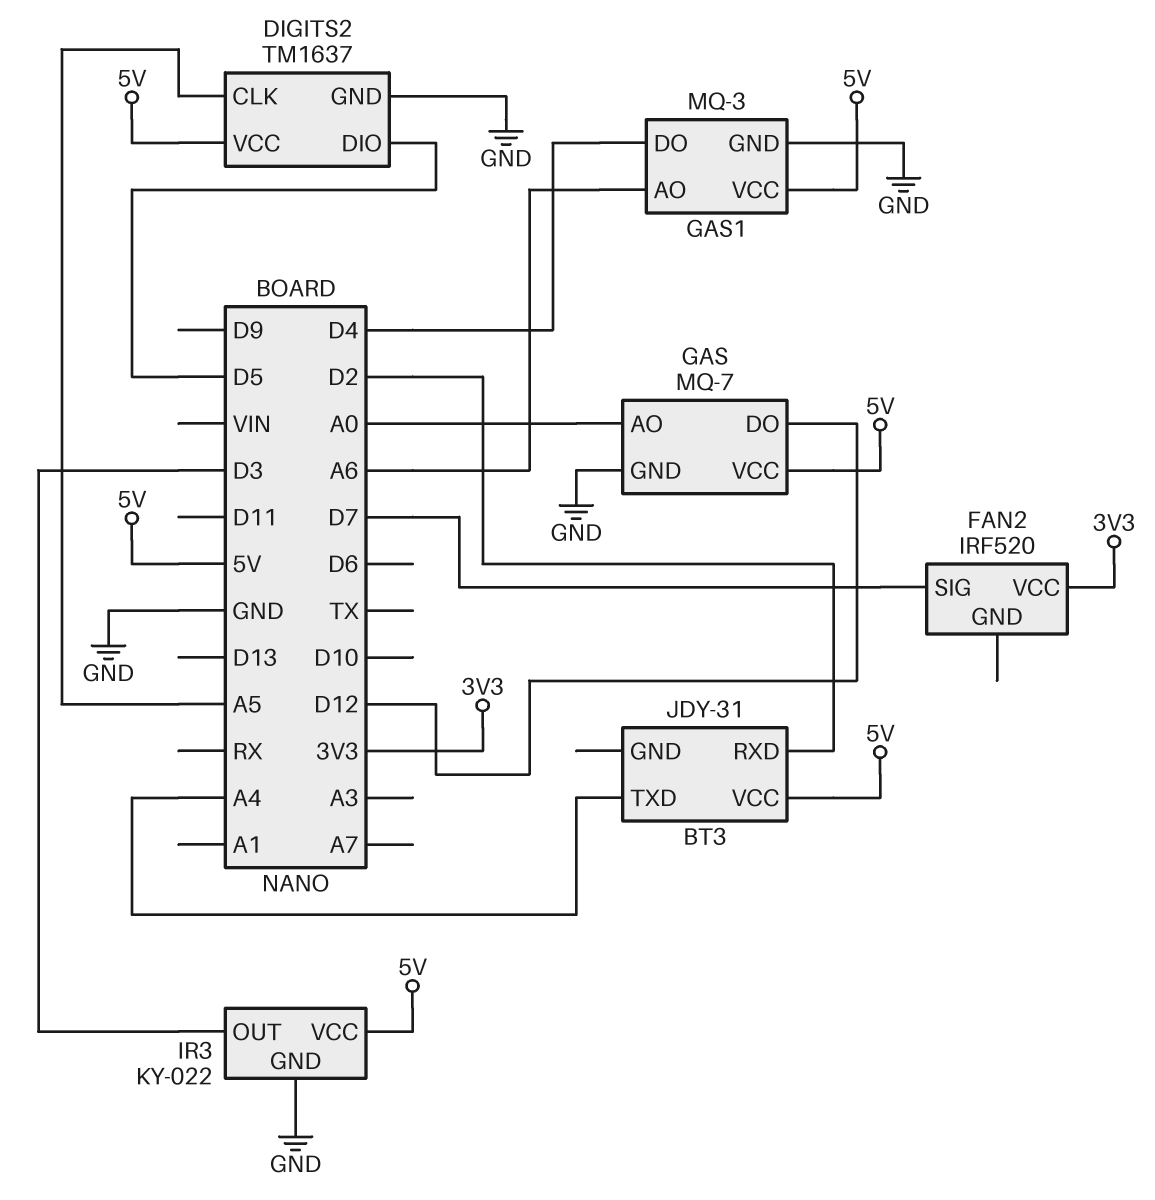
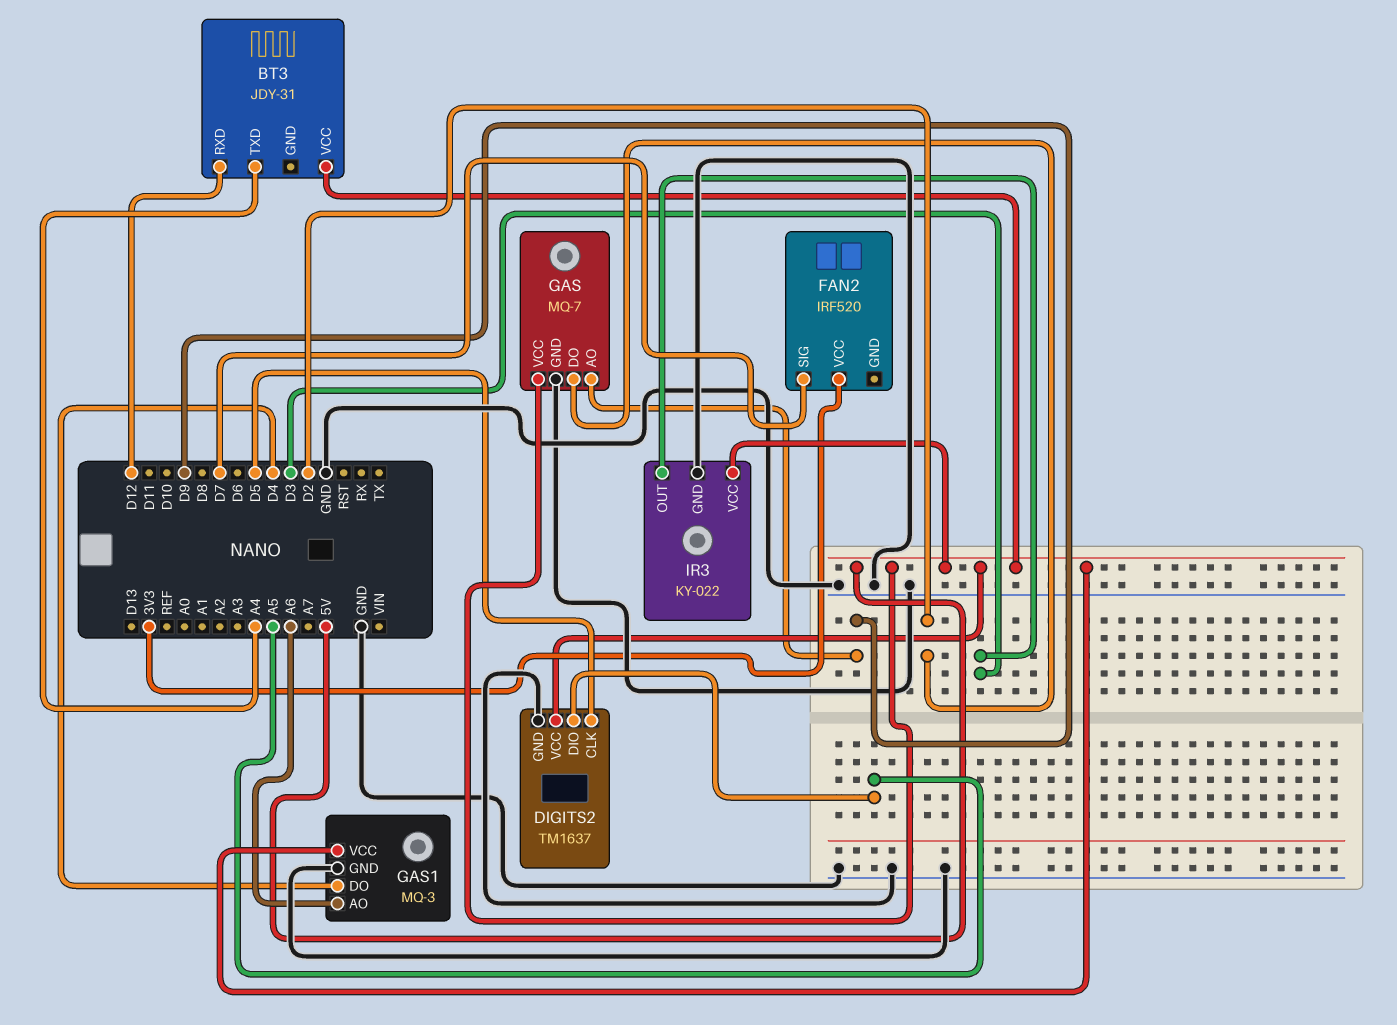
BT3 pin RXD: D2 -> D12
DIGITS2 pin CLK: A5 -> D5
DIGITS2 pin DIO: D5 -> A5
GAS pin AO: A0 -> D9
GAS pin DO: D12 -> D2

